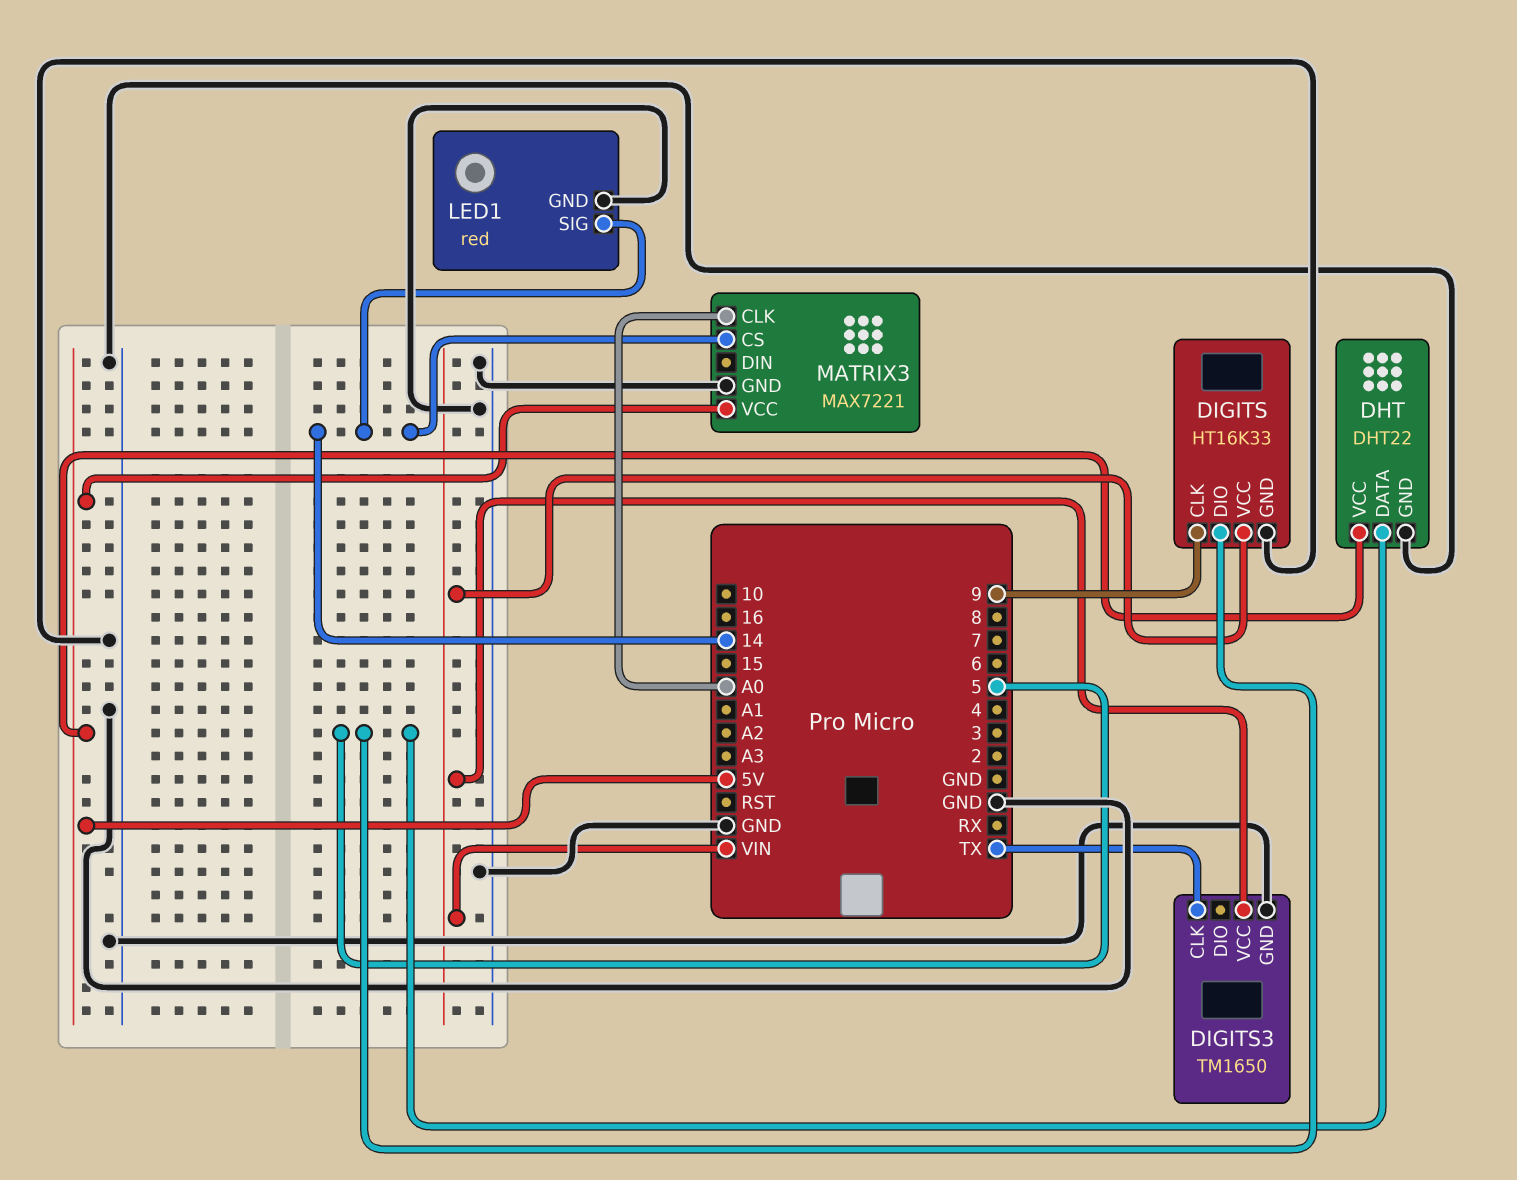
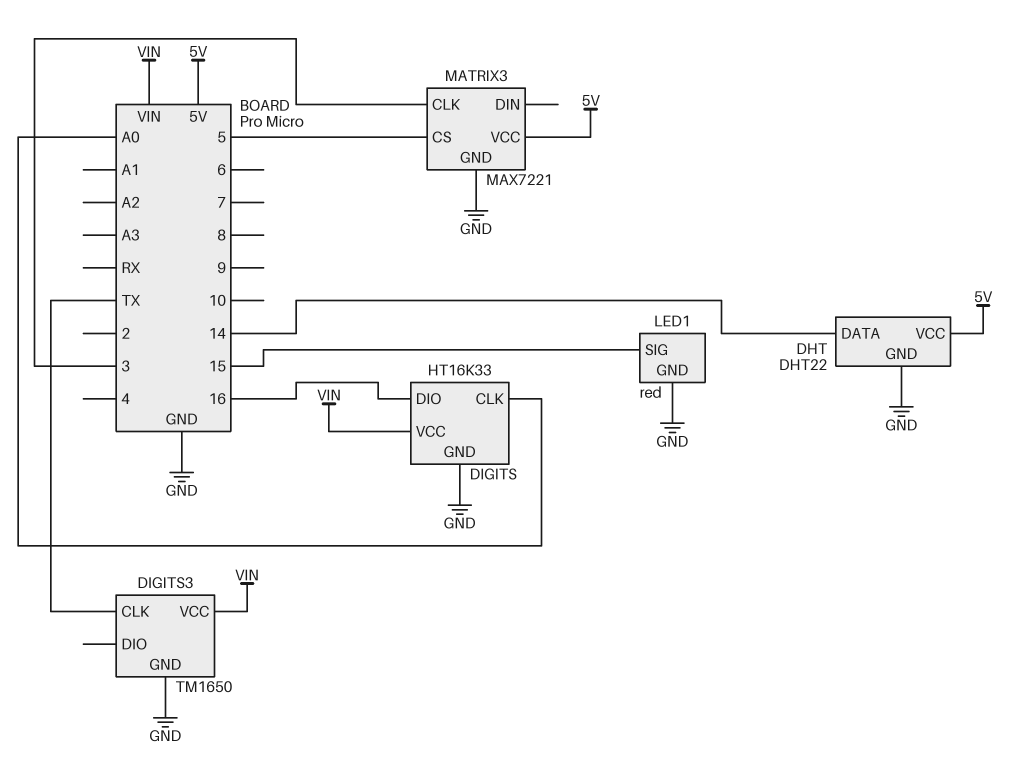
DHT pin DATA: 5 -> 14
DIGITS pin CLK: 9 -> A0
DIGITS pin DIO: 5 -> 16
LED1 pin SIG: 14 -> 15
MATRIX3 pin CLK: A0 -> 3
MATRIX3 pin CS: 14 -> 5

